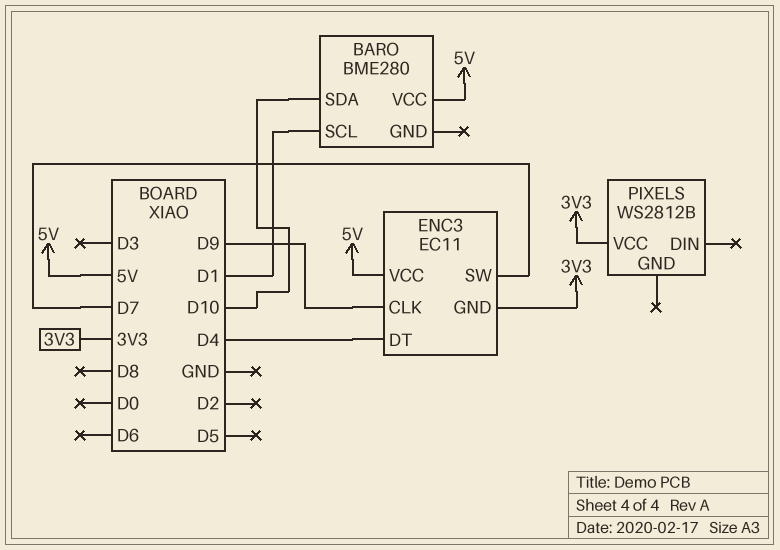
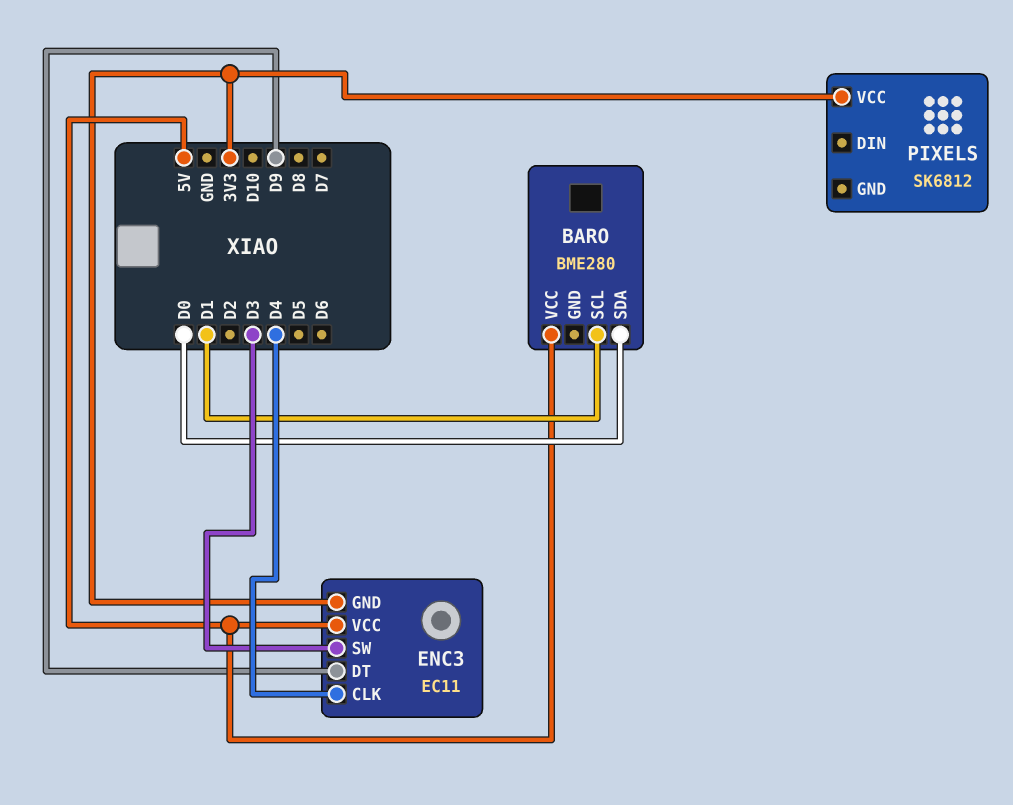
BARO pin SDA: D10 -> D0
ENC3 pin CLK: D9 -> D4
ENC3 pin DT: D4 -> D9
ENC3 pin SW: D7 -> D3
PIXELS: WS2812B -> SK6812

